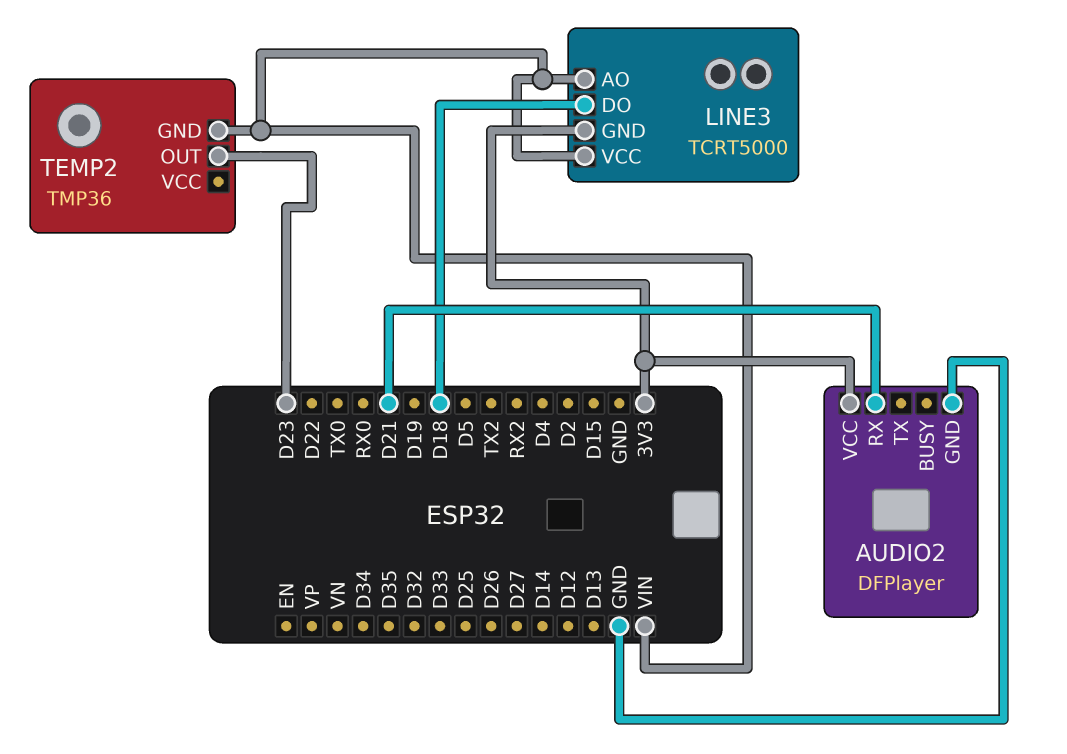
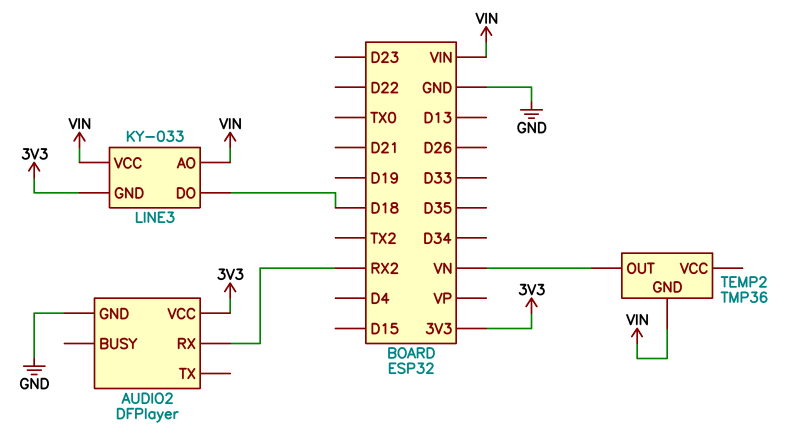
AUDIO2 pin RX: D21 -> RX2
LINE3: TCRT5000 -> KY-033
TEMP2 pin OUT: D23 -> VN

